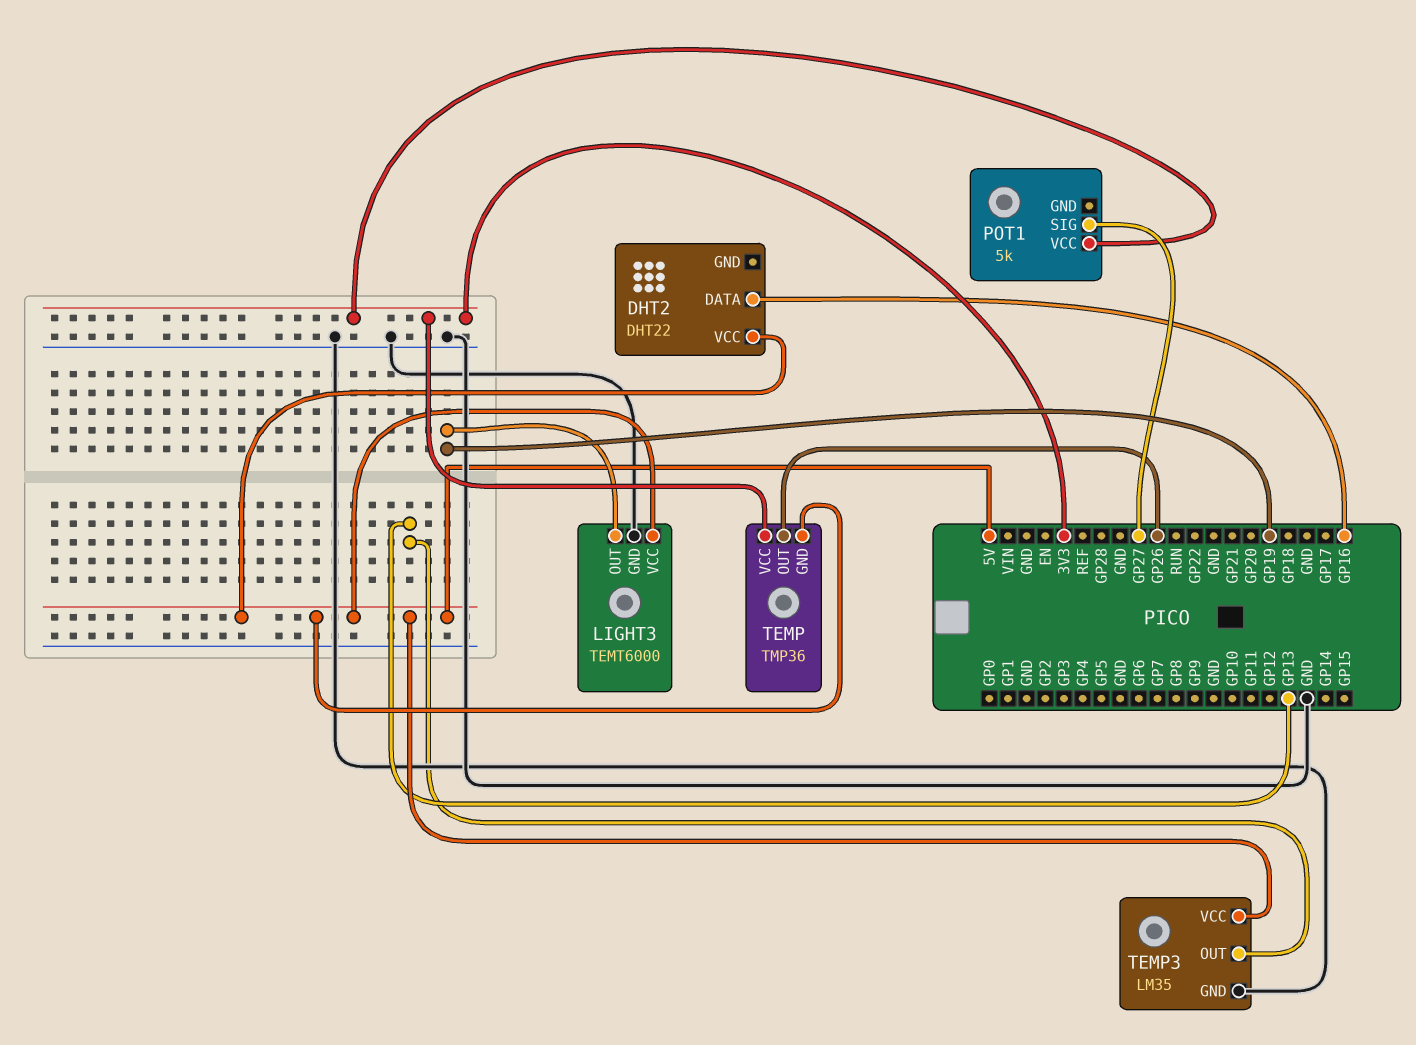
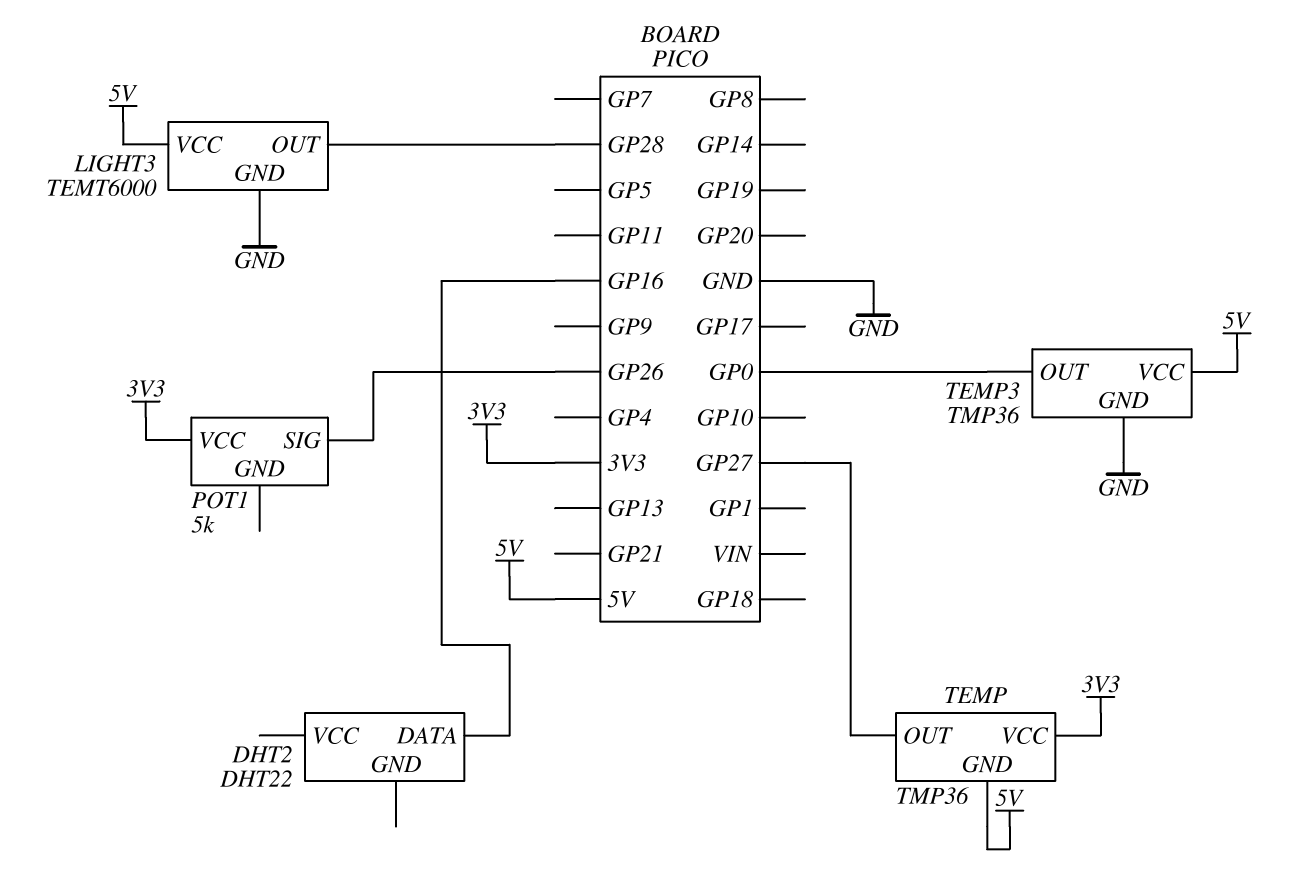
DHT2 pin VCC: 5V -> none
LIGHT3 pin OUT: GP19 -> GP28
POT1 pin SIG: GP27 -> GP26
TEMP pin OUT: GP26 -> GP27
TEMP3: LM35 -> TMP36
TEMP3 pin OUT: GP13 -> GP0

